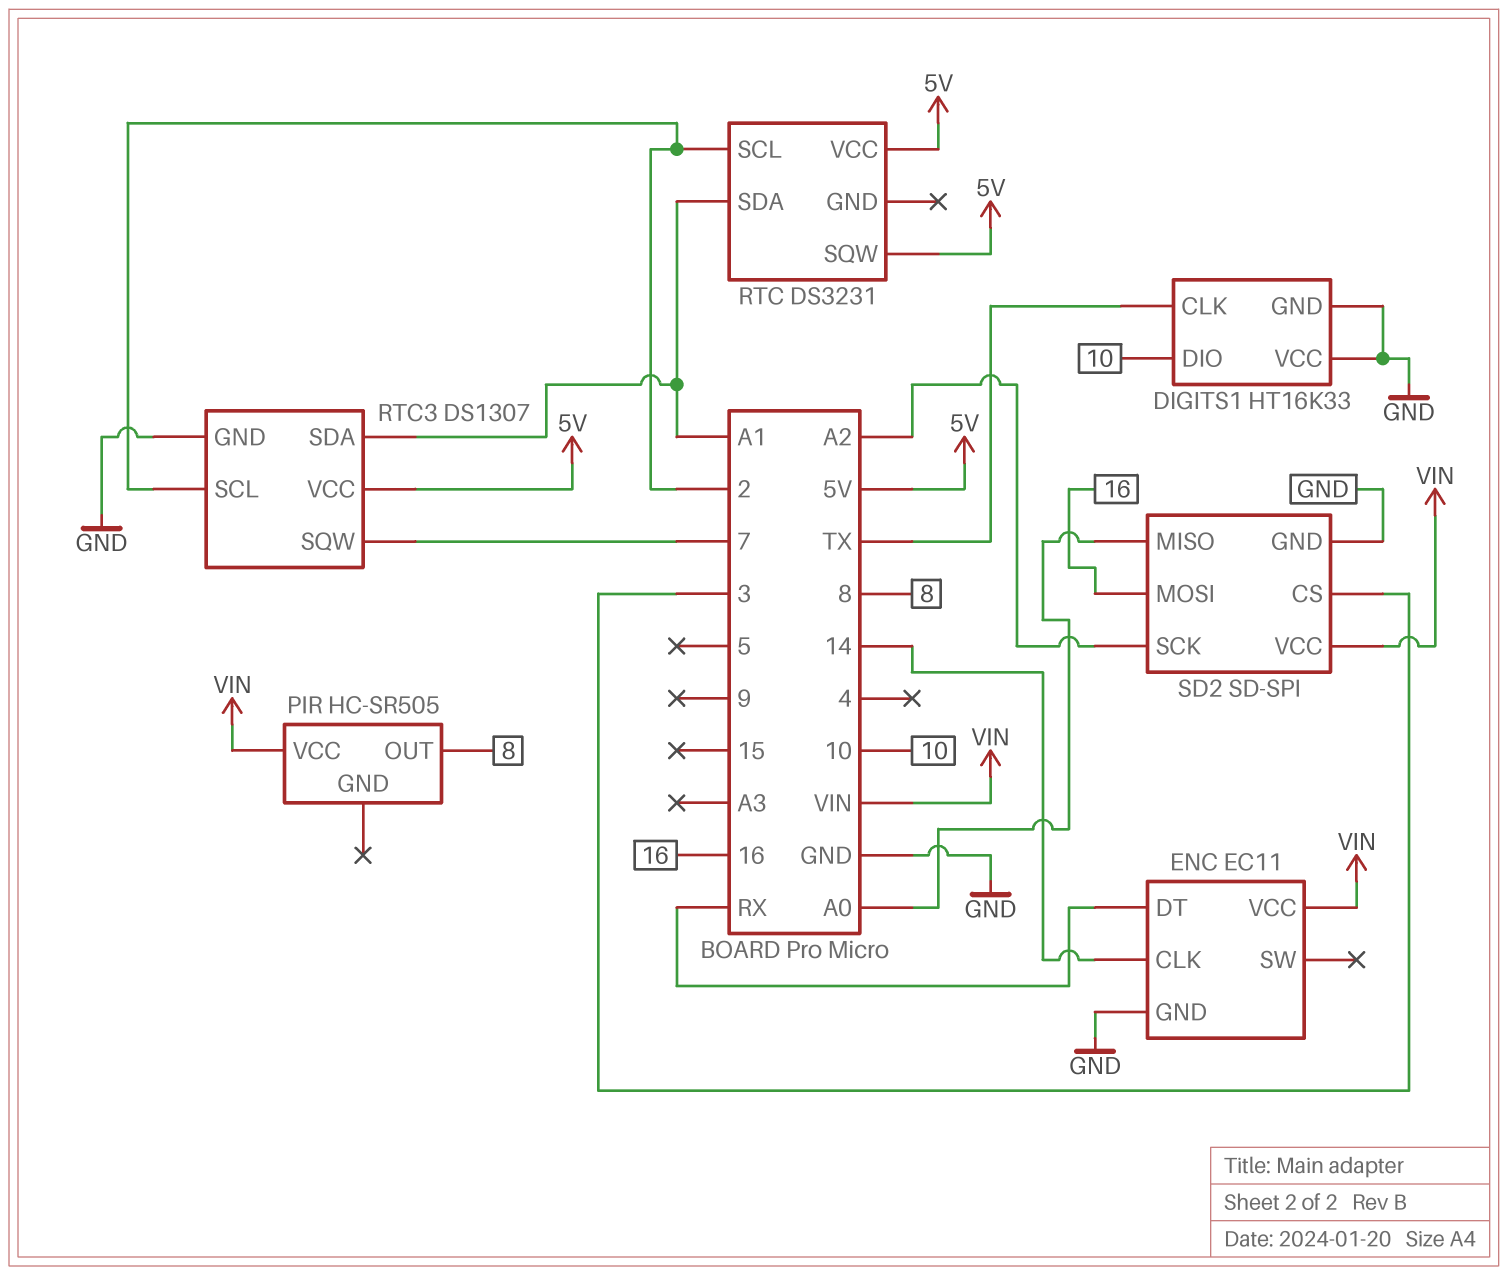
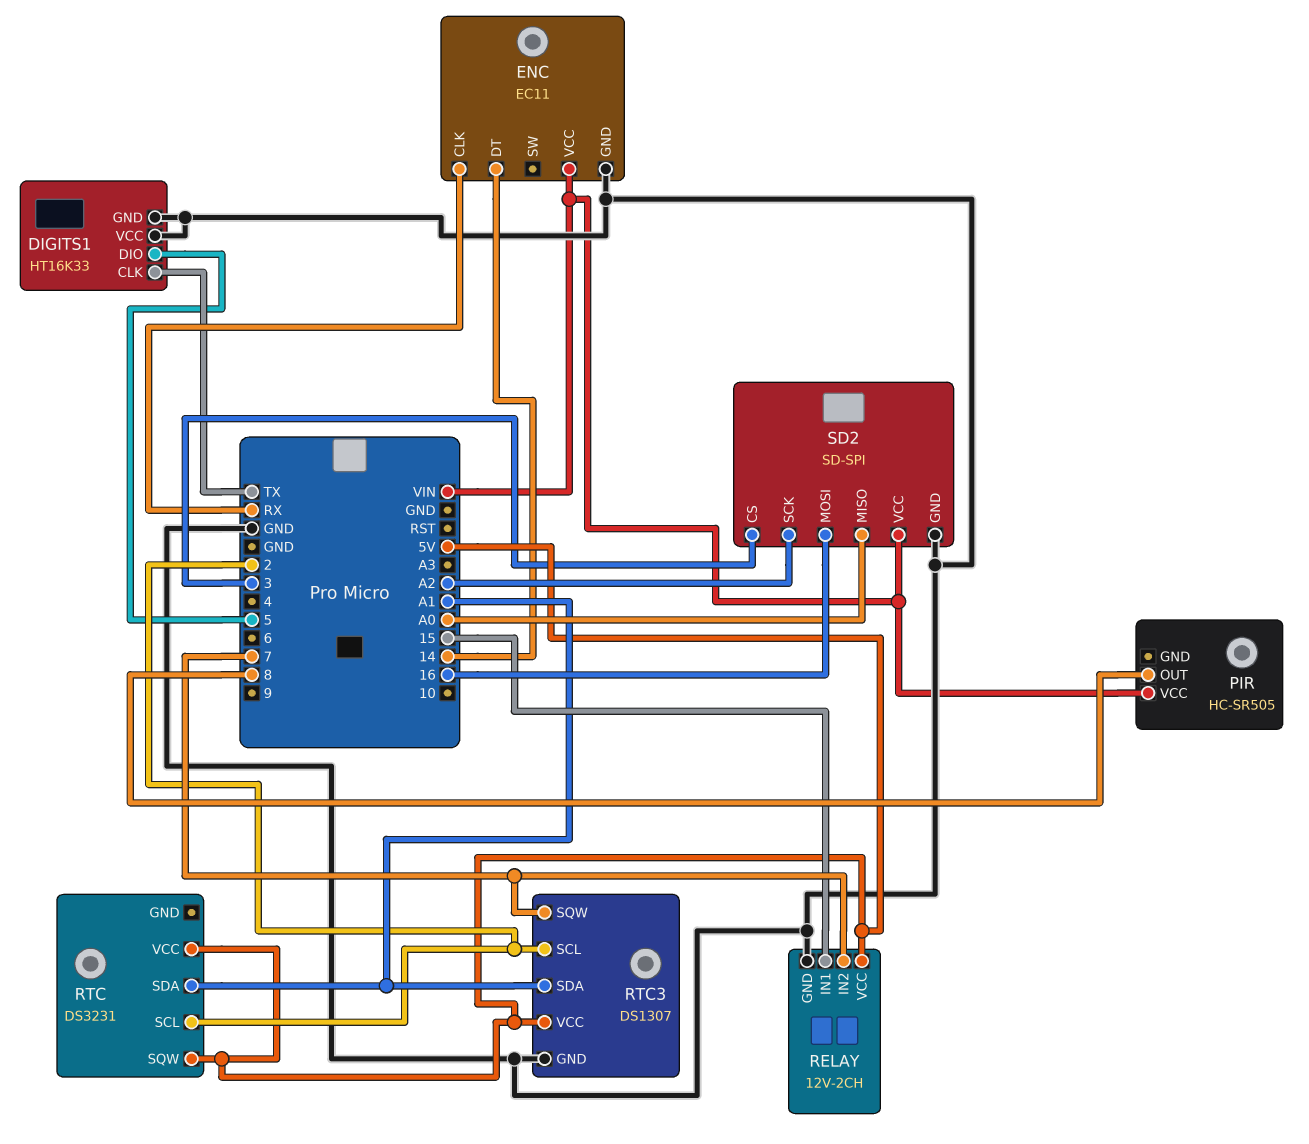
DIGITS1 pin DIO: 10 -> 5
ENC pin CLK: 14 -> RX
ENC pin DT: RX -> 14
RELAY: none -> 12V-2CH
RELAY pin GND: none -> GND
RELAY pin IN1: none -> 15
RELAY pin IN2: none -> 7
RELAY pin VCC: none -> 5V

